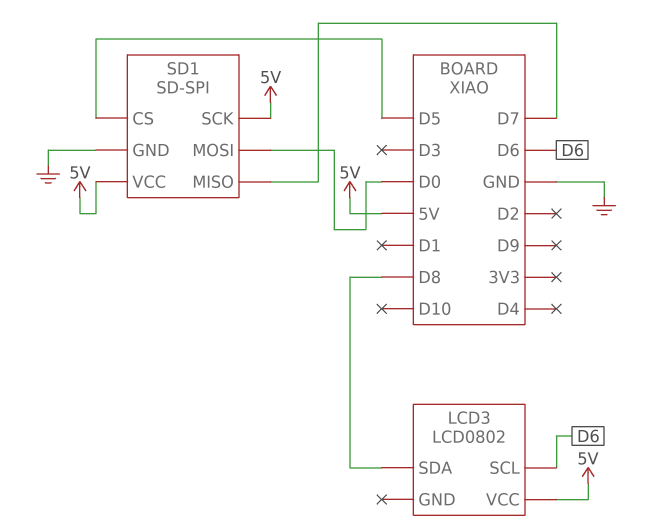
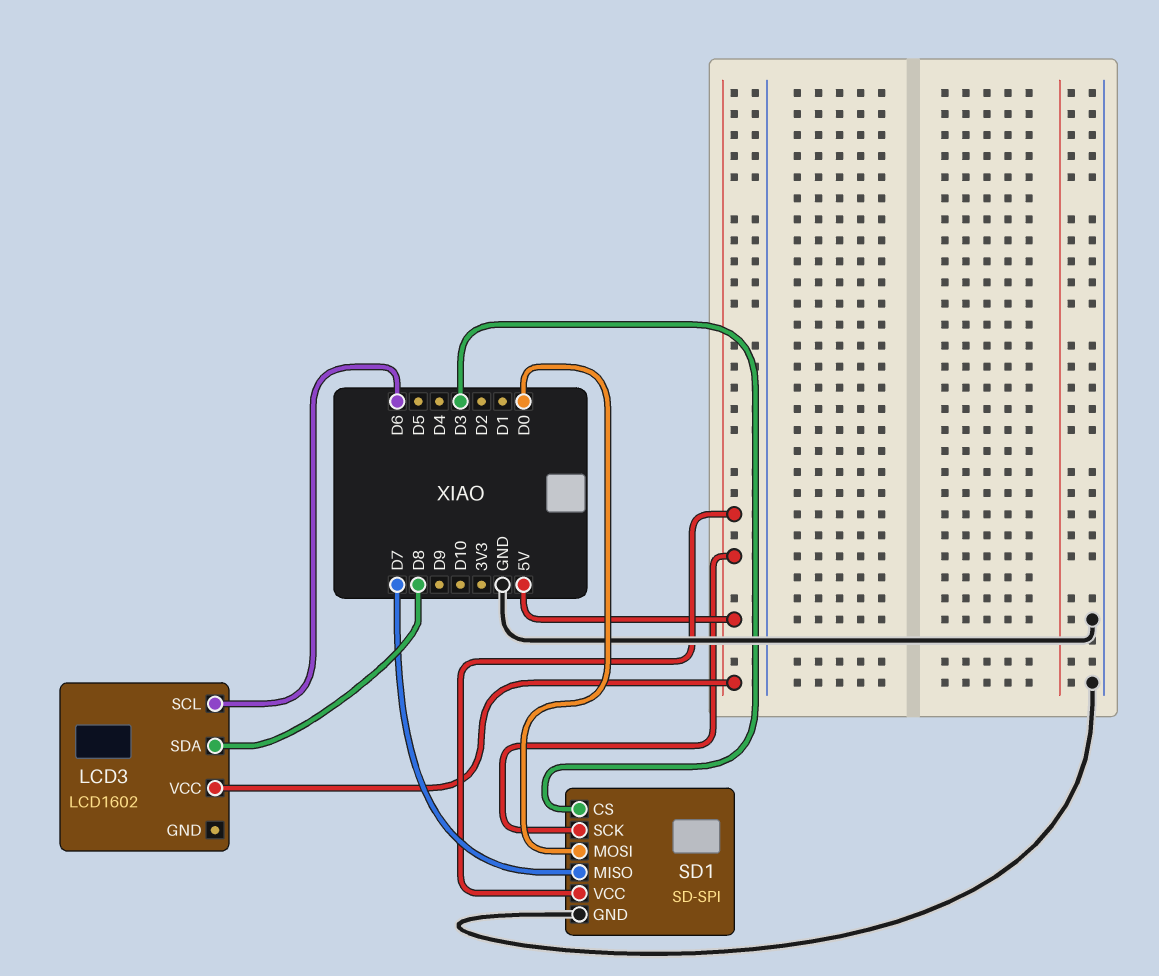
LCD3: LCD0802 -> LCD1602
SD1 pin CS: D5 -> D3

